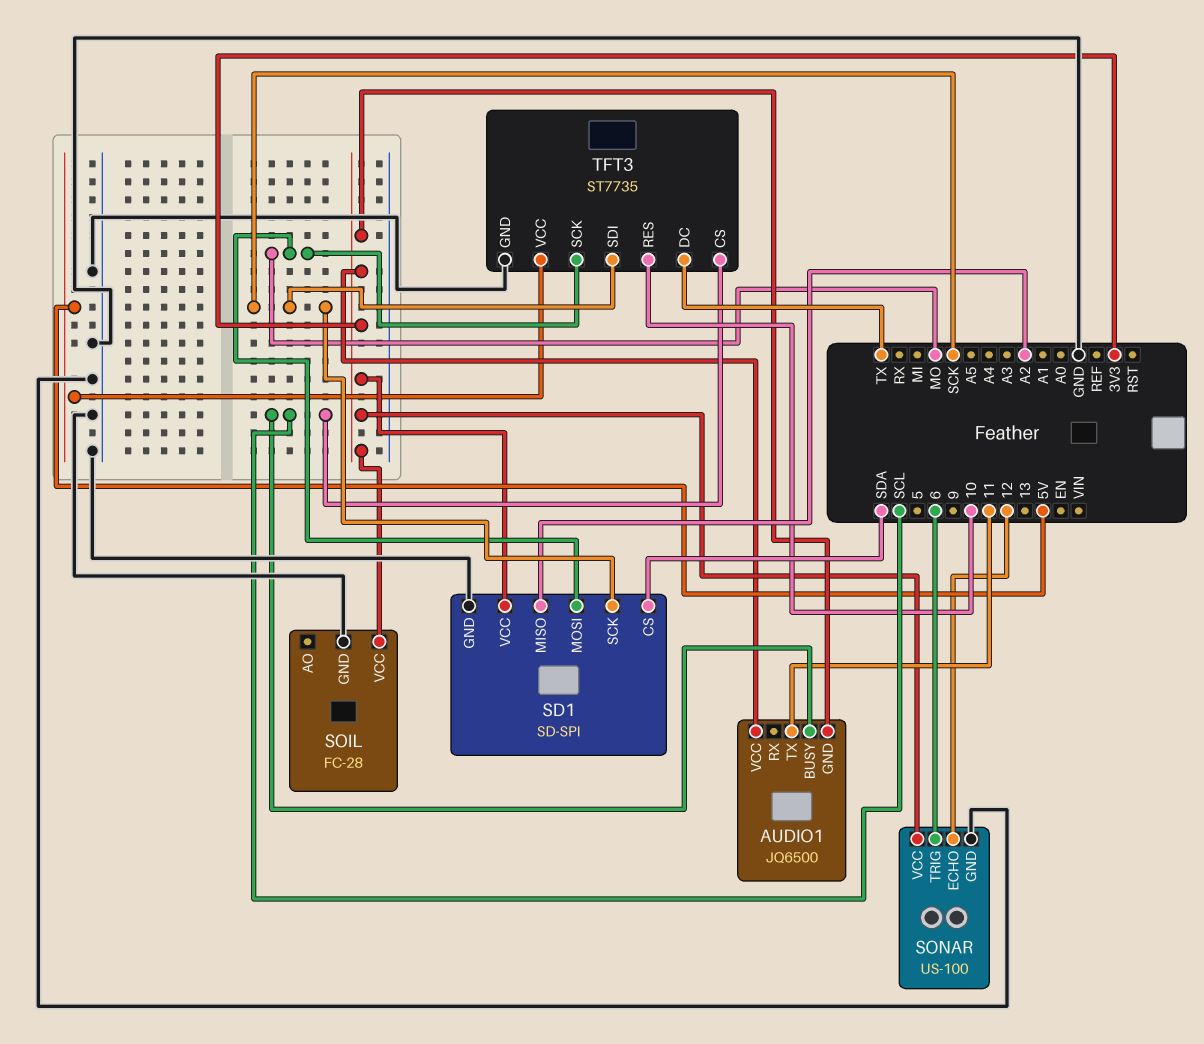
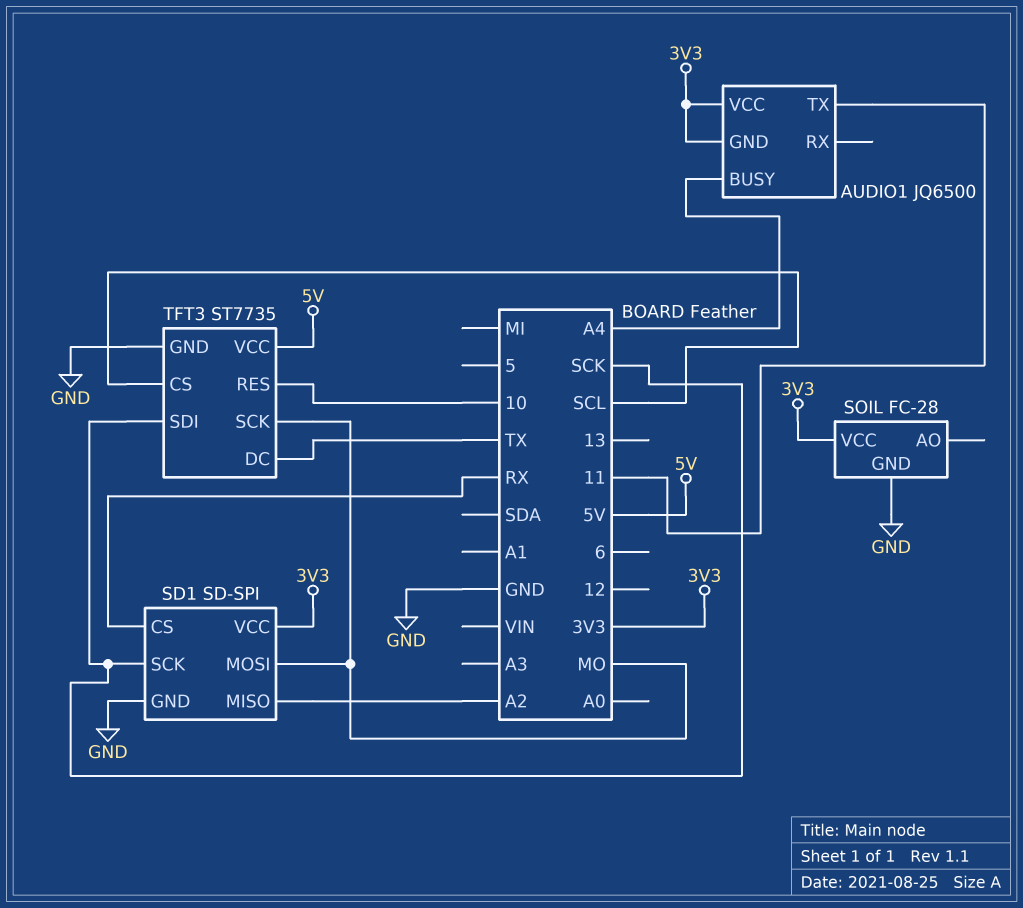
AUDIO1 pin BUSY: SCL -> A4
SD1 pin CS: SDA -> RX
SONAR: US-100 -> none
SONAR pin ECHO: 12 -> none
SONAR pin GND: GND -> none
SONAR pin TRIG: 6 -> none
SONAR pin VCC: 3V3 -> none

